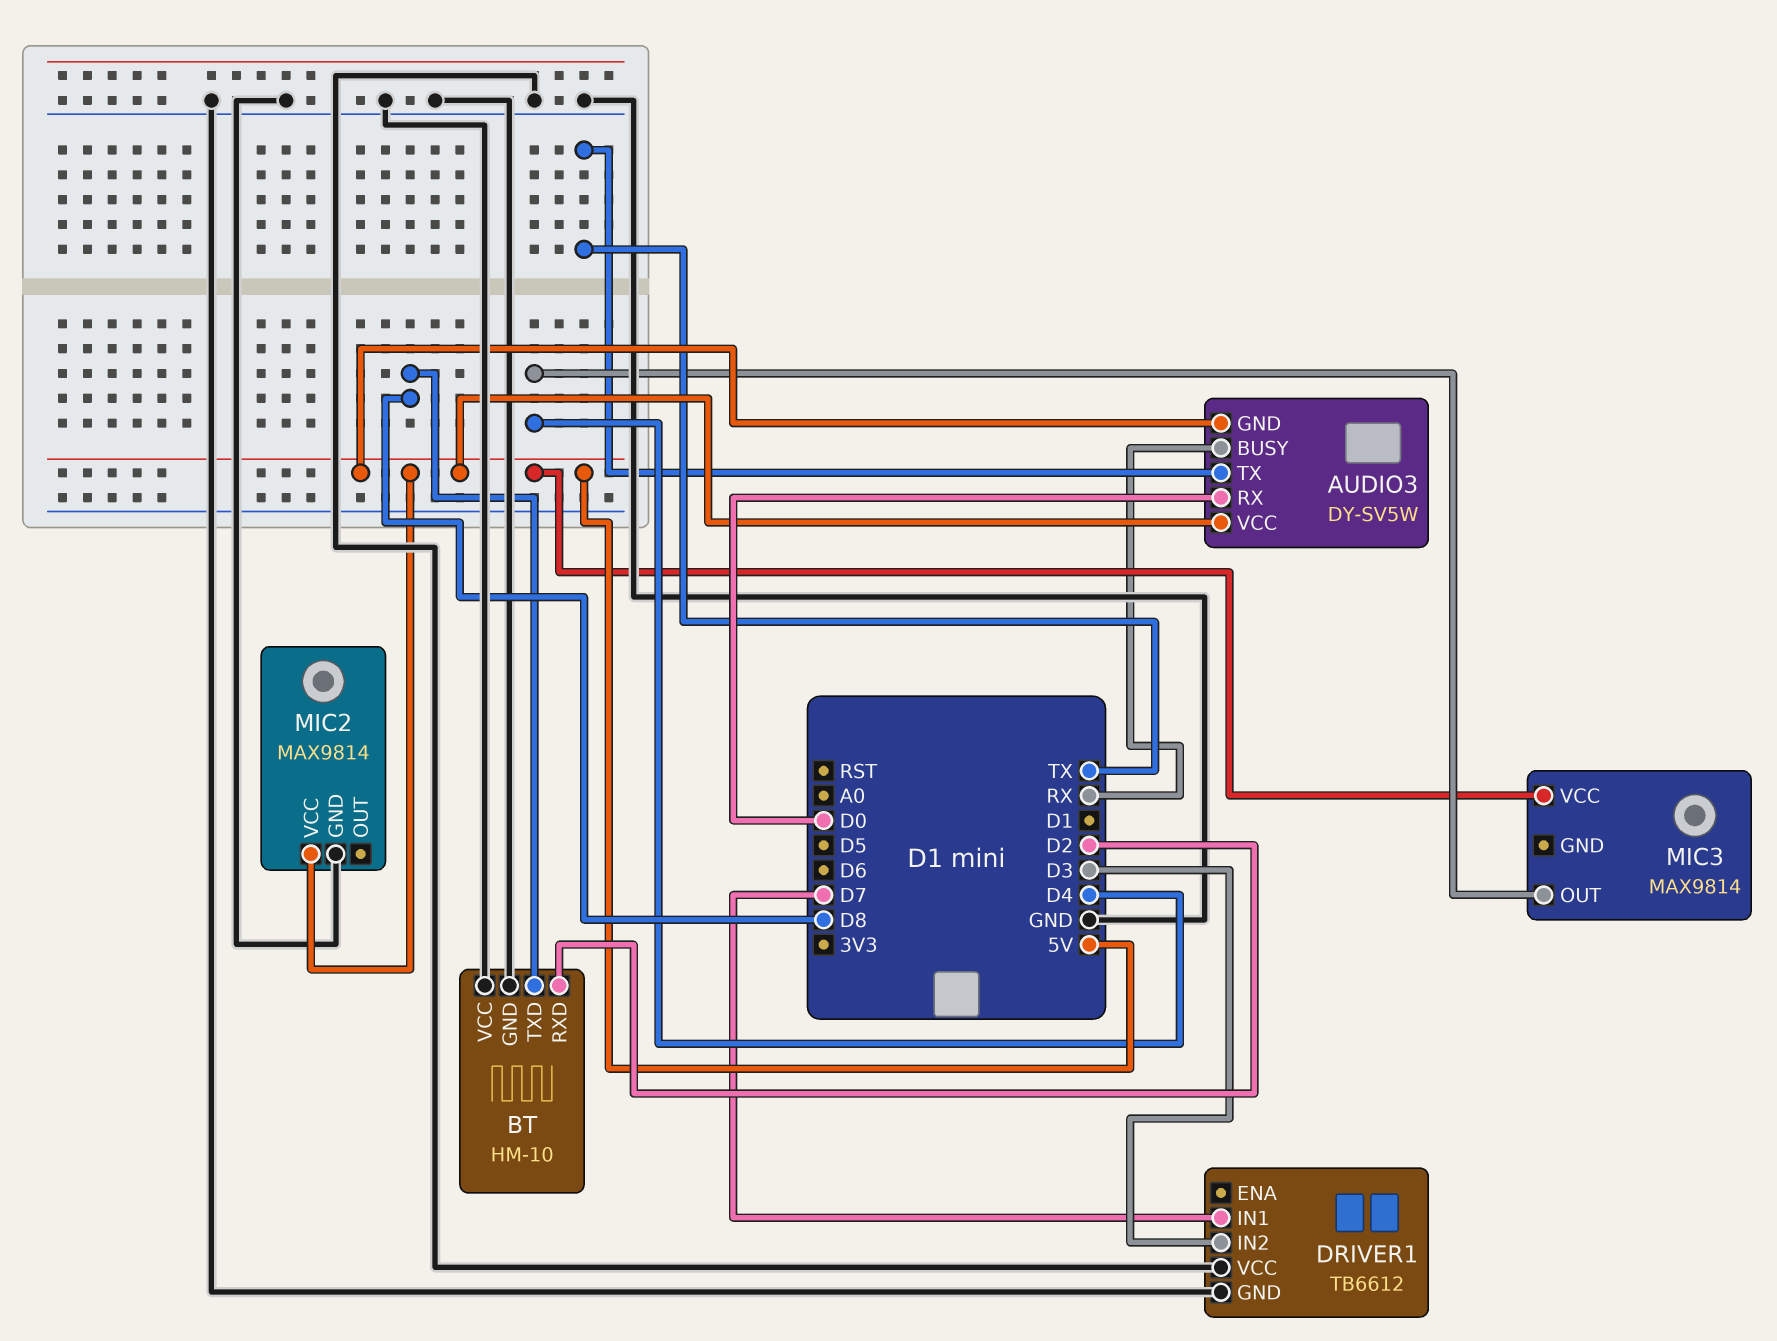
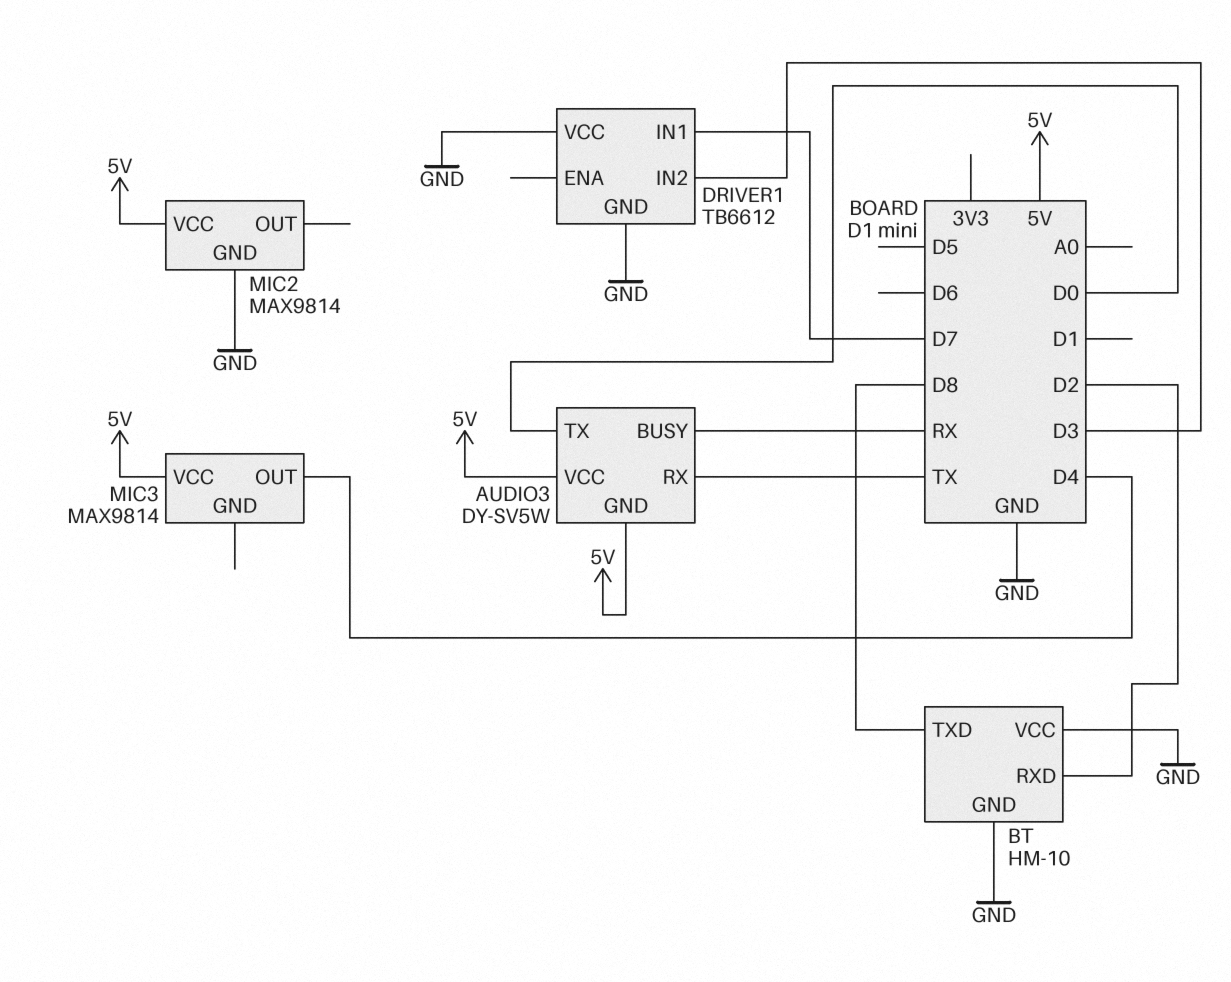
AUDIO3 pin RX: D0 -> TX
AUDIO3 pin TX: TX -> D0

